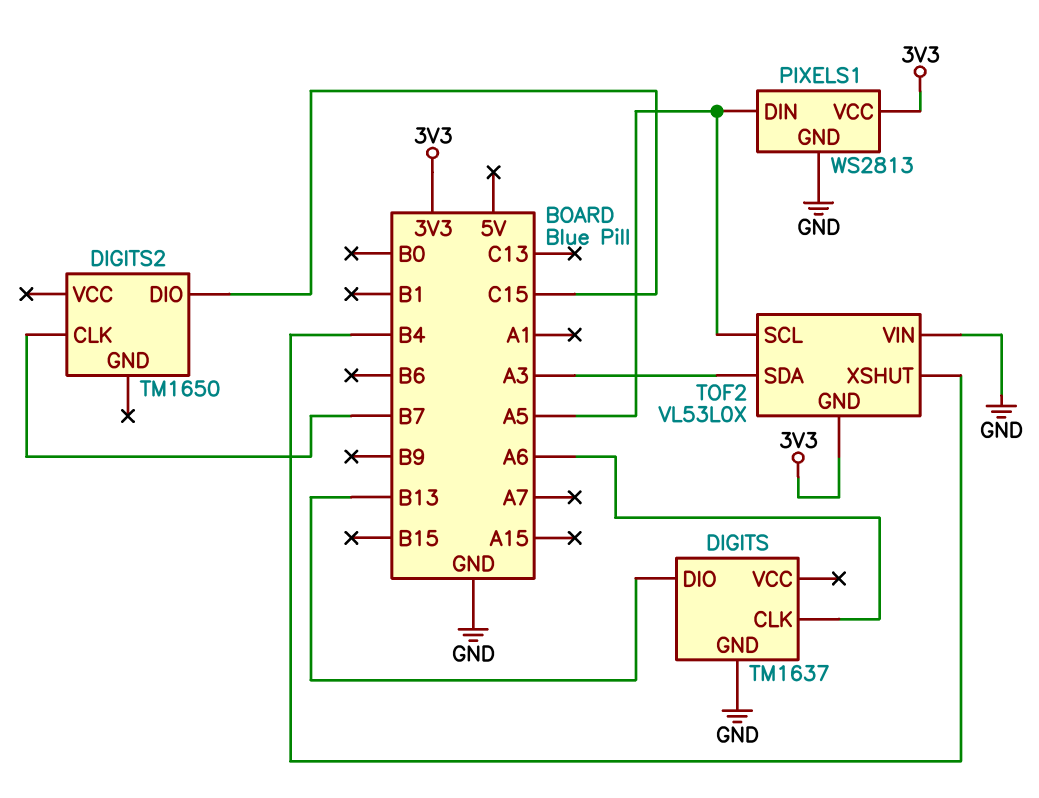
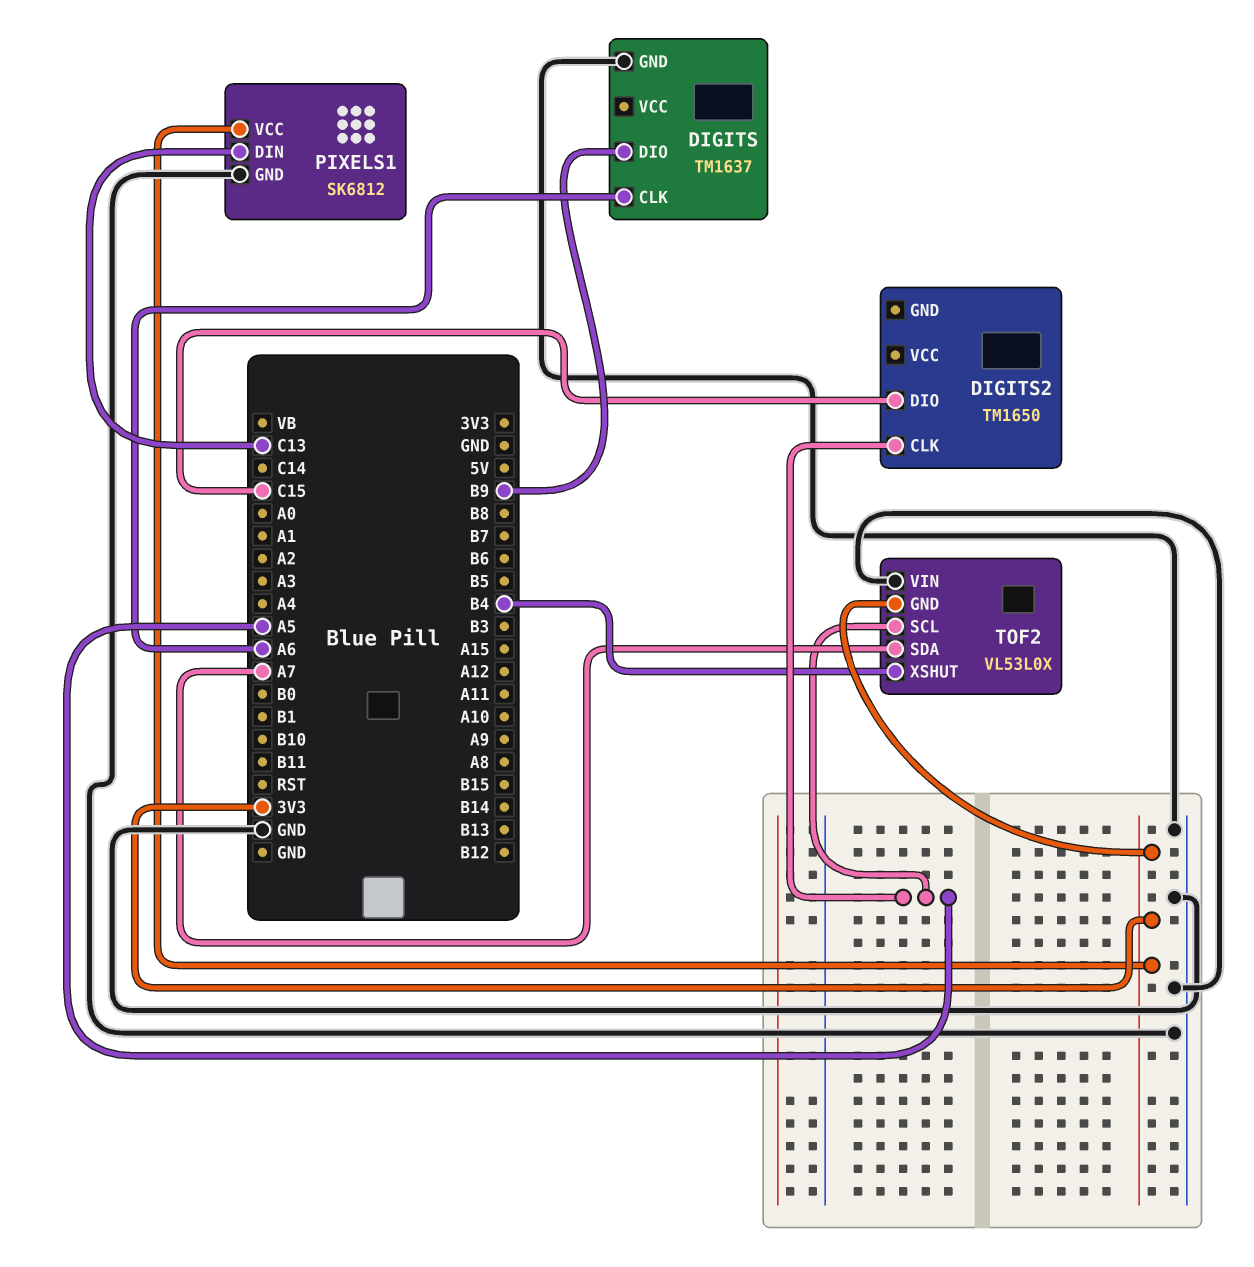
DIGITS pin DIO: B13 -> B9
DIGITS2 pin CLK: B7 -> A5
PIXELS1: WS2813 -> SK6812
PIXELS1 pin DIN: A5 -> C13
TOF2 pin SDA: A3 -> A7

